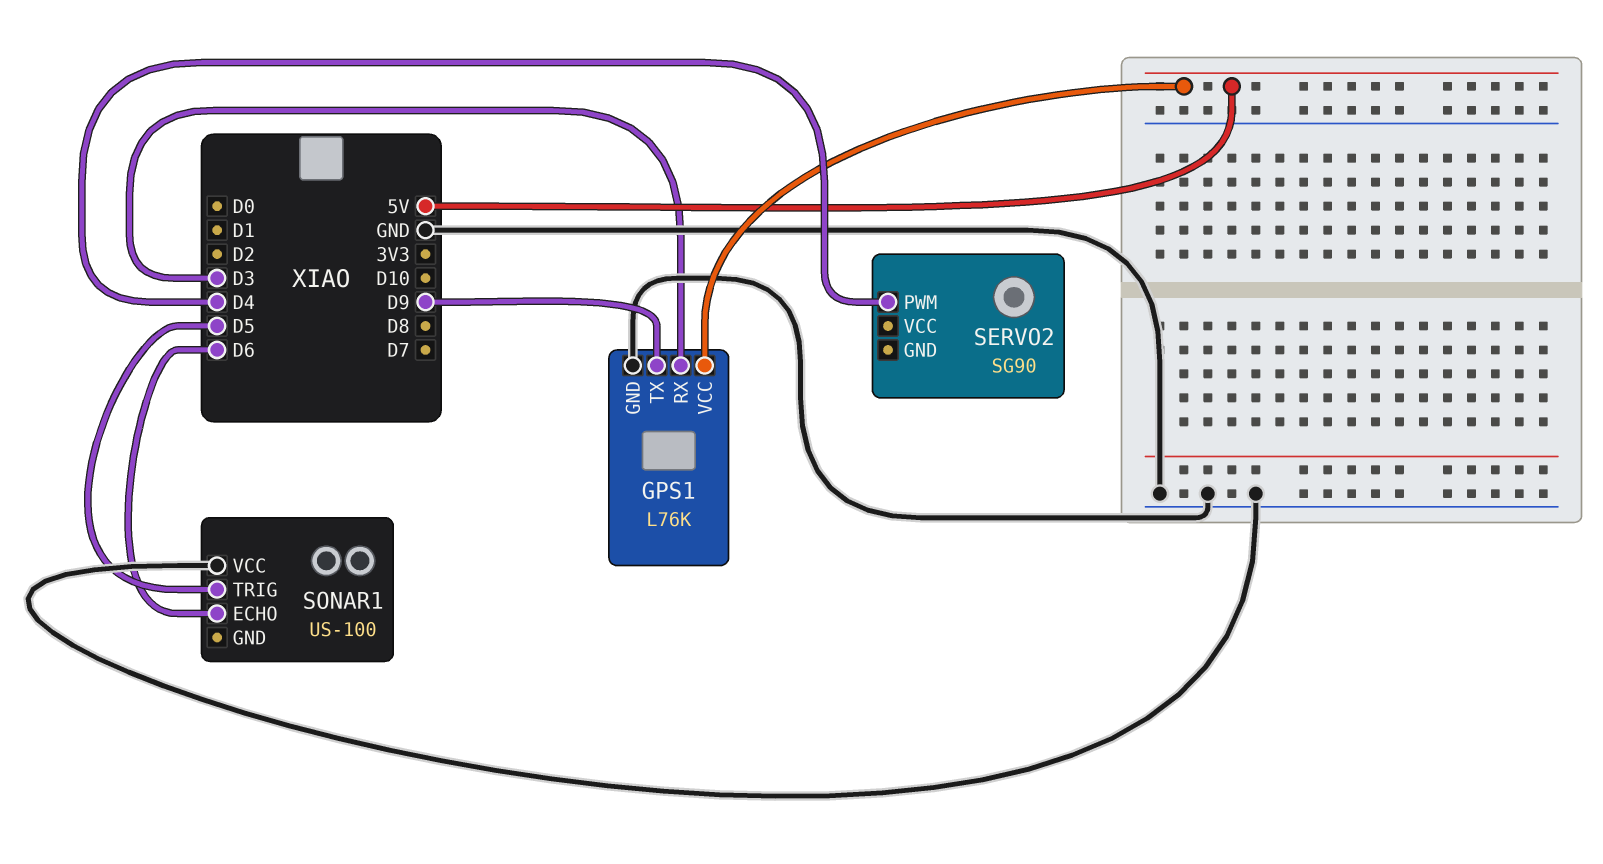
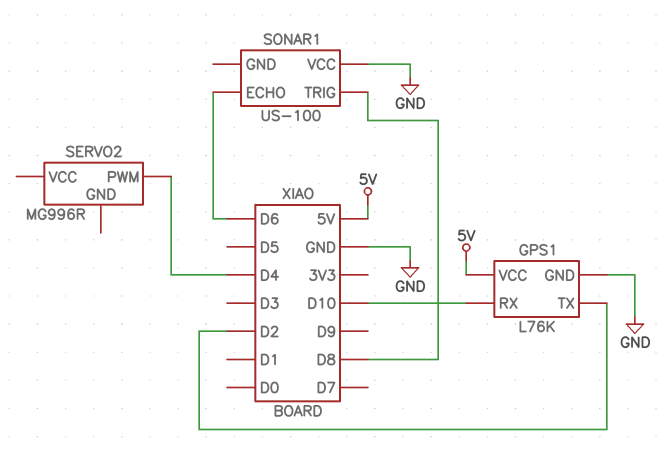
GPS1 pin RX: D3 -> D10
GPS1 pin TX: D9 -> D2
SERVO2: SG90 -> MG996R
SONAR1 pin TRIG: D5 -> D8

